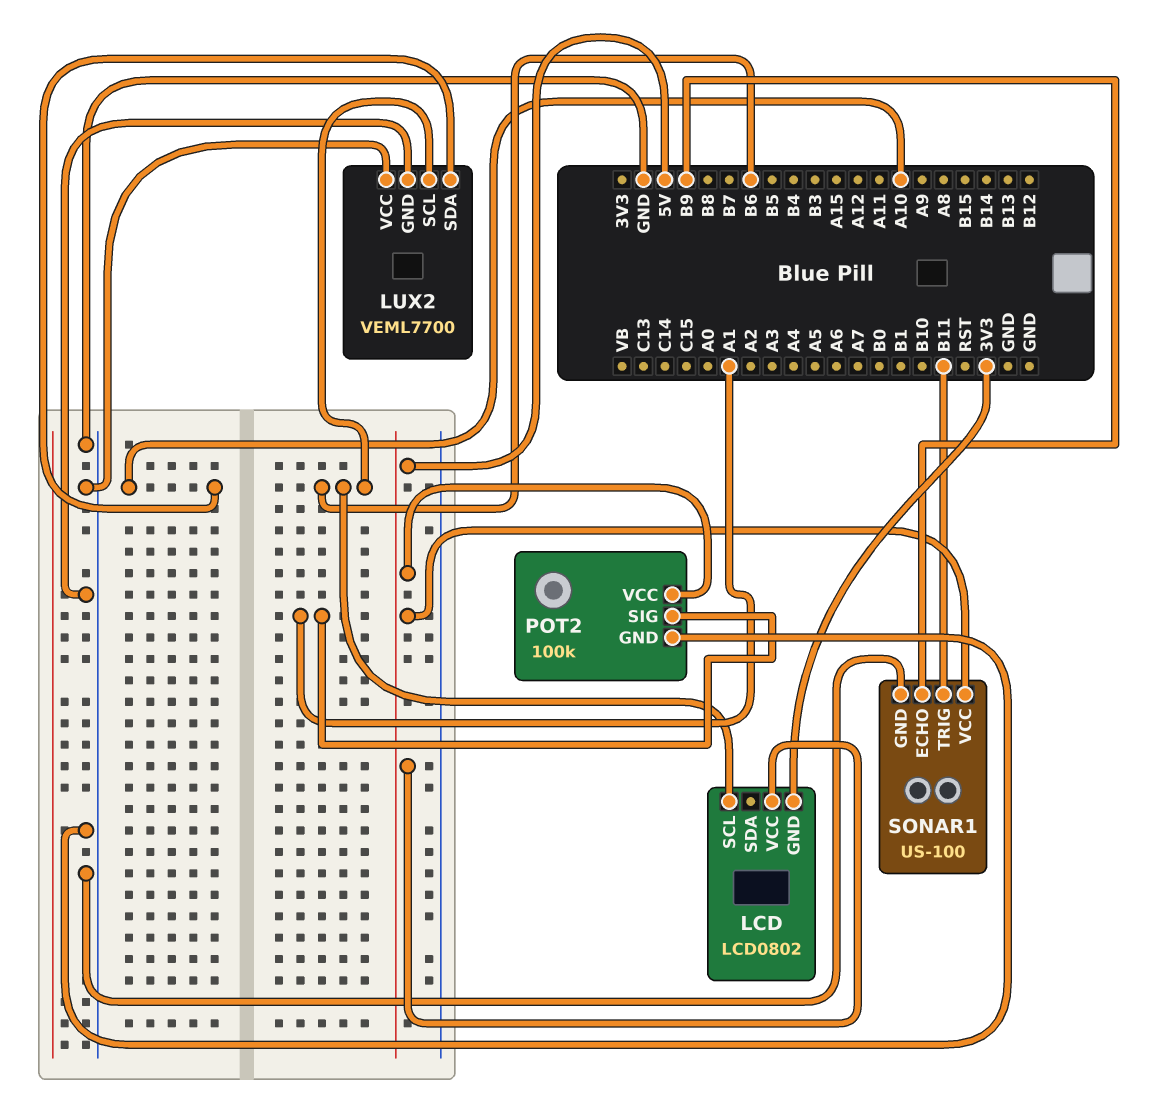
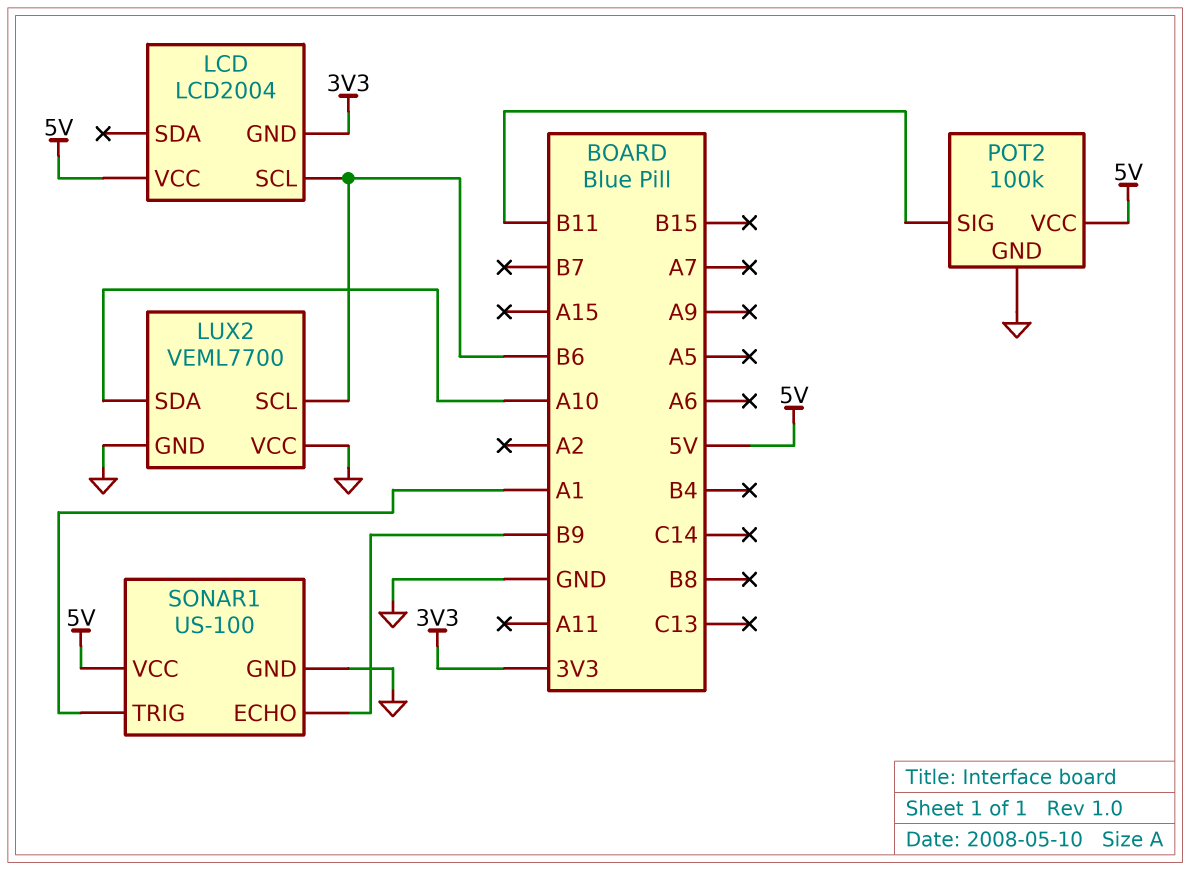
LCD: LCD0802 -> LCD2004
POT2 pin SIG: A1 -> B11
SONAR1 pin TRIG: B11 -> A1

